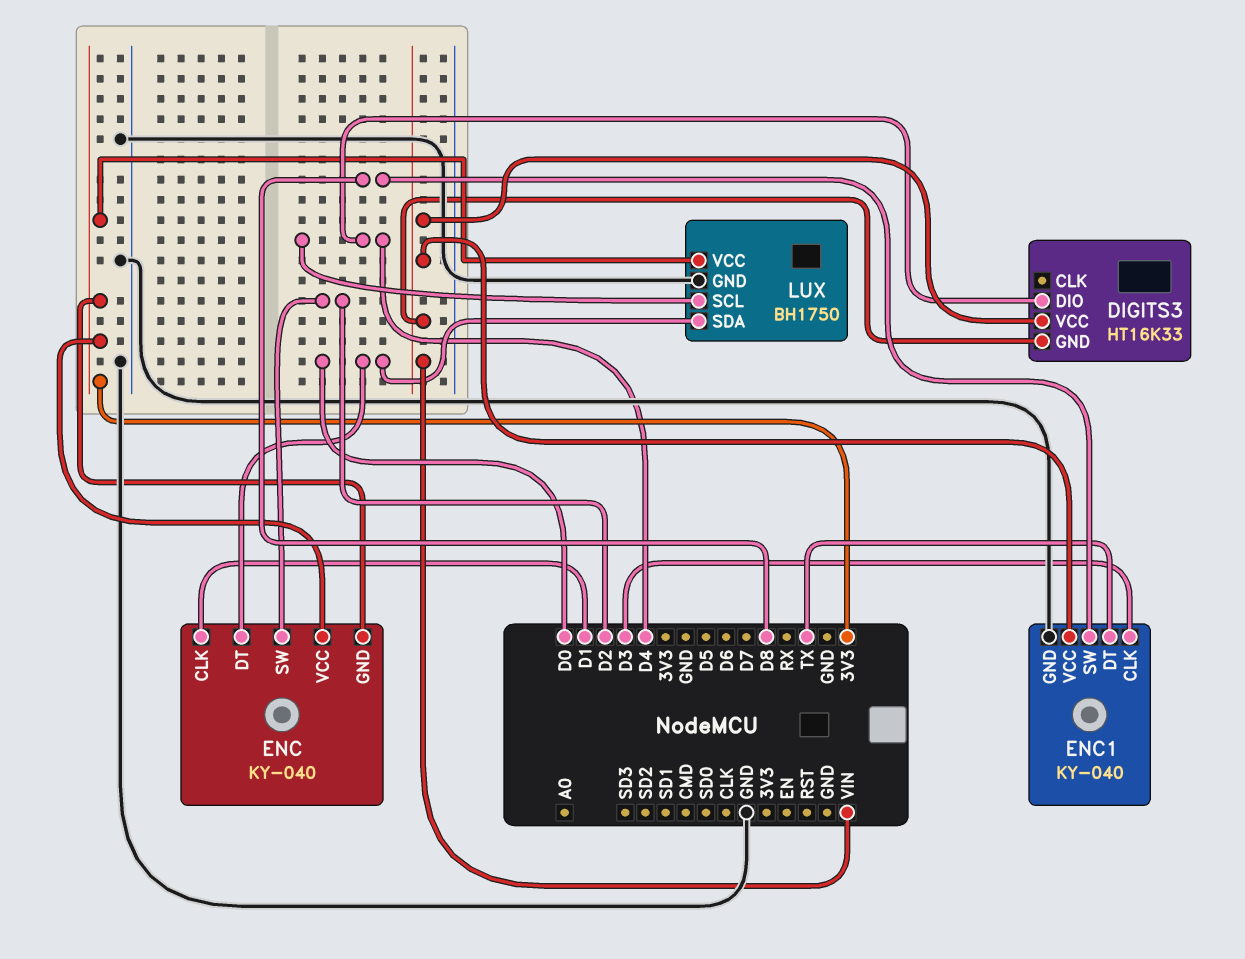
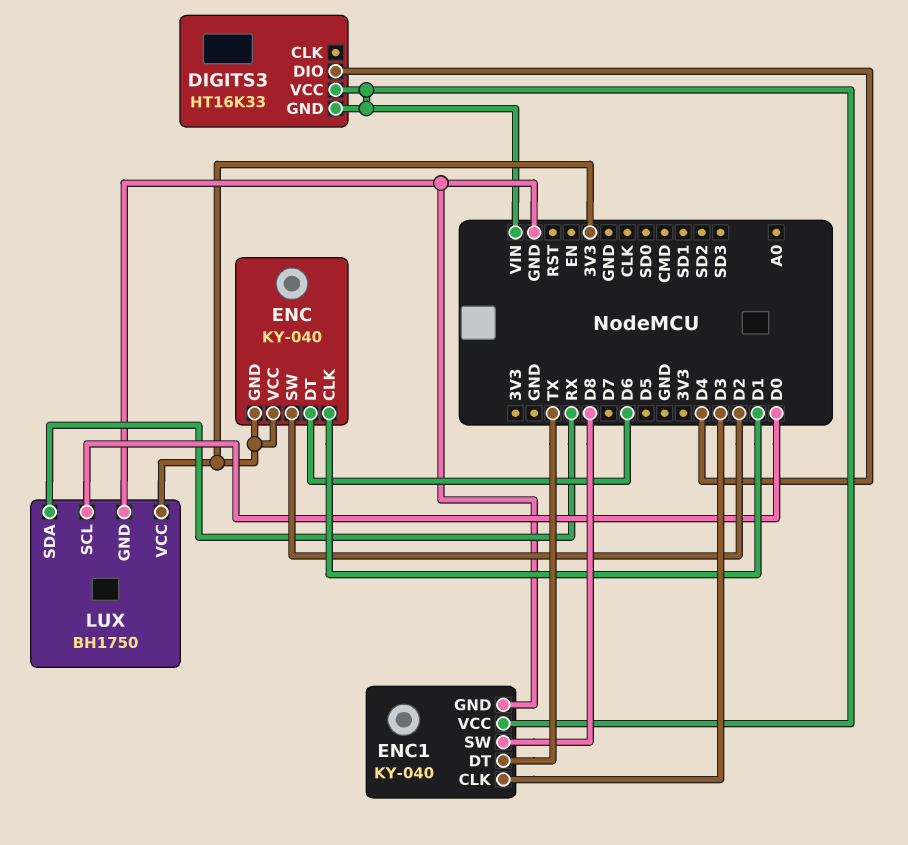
ENC pin DT: D0 -> D6
LUX pin SCL: D4 -> D0
LUX pin SDA: D0 -> RX

